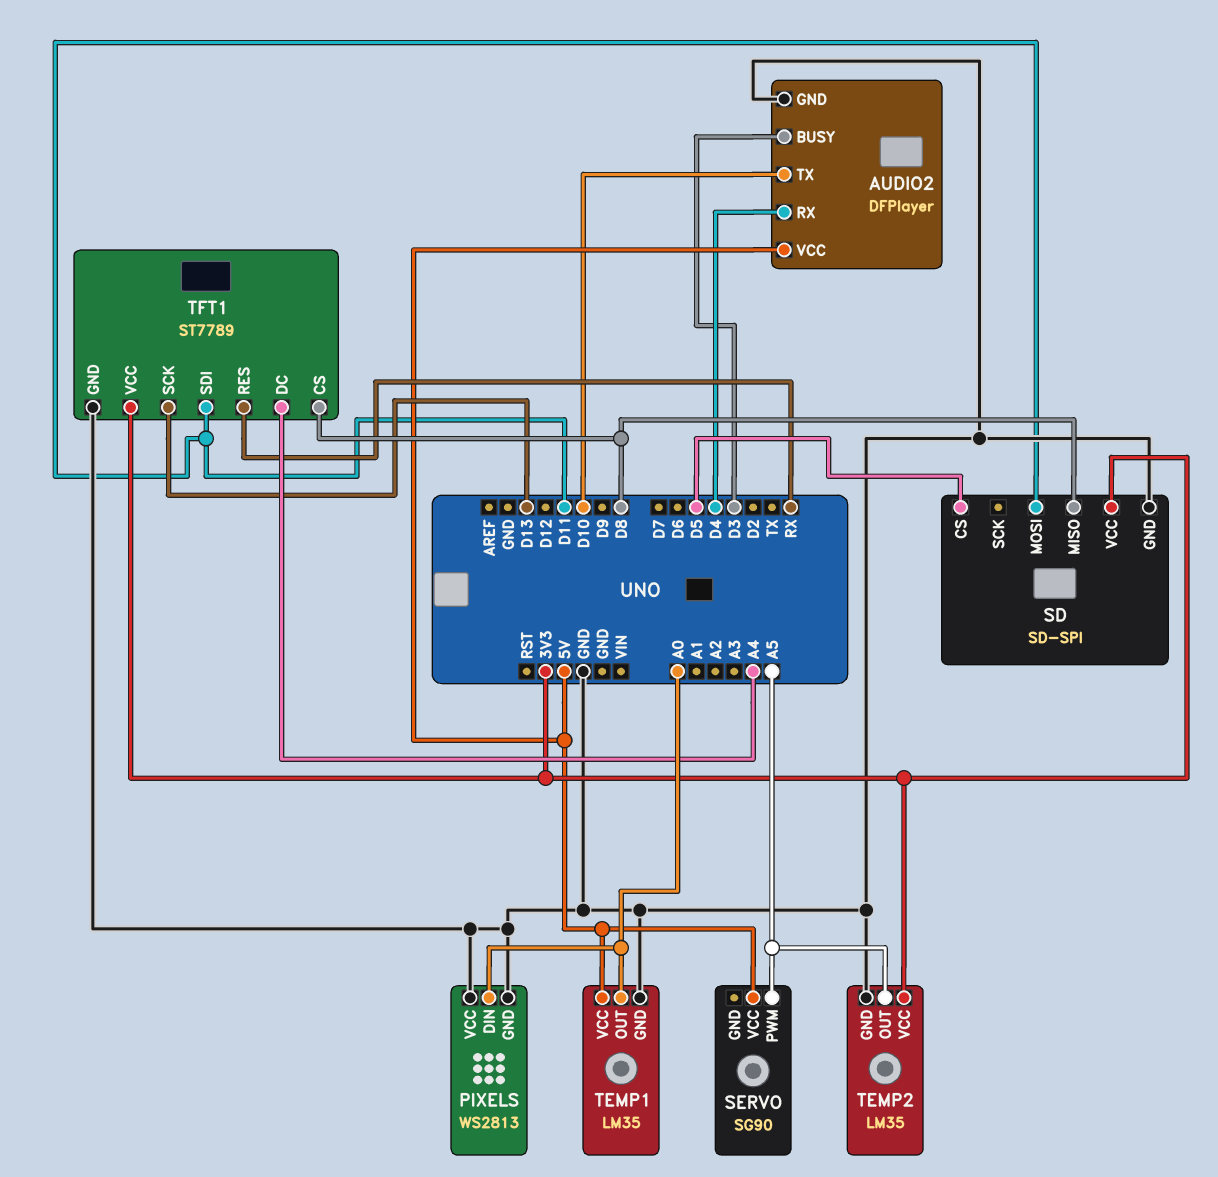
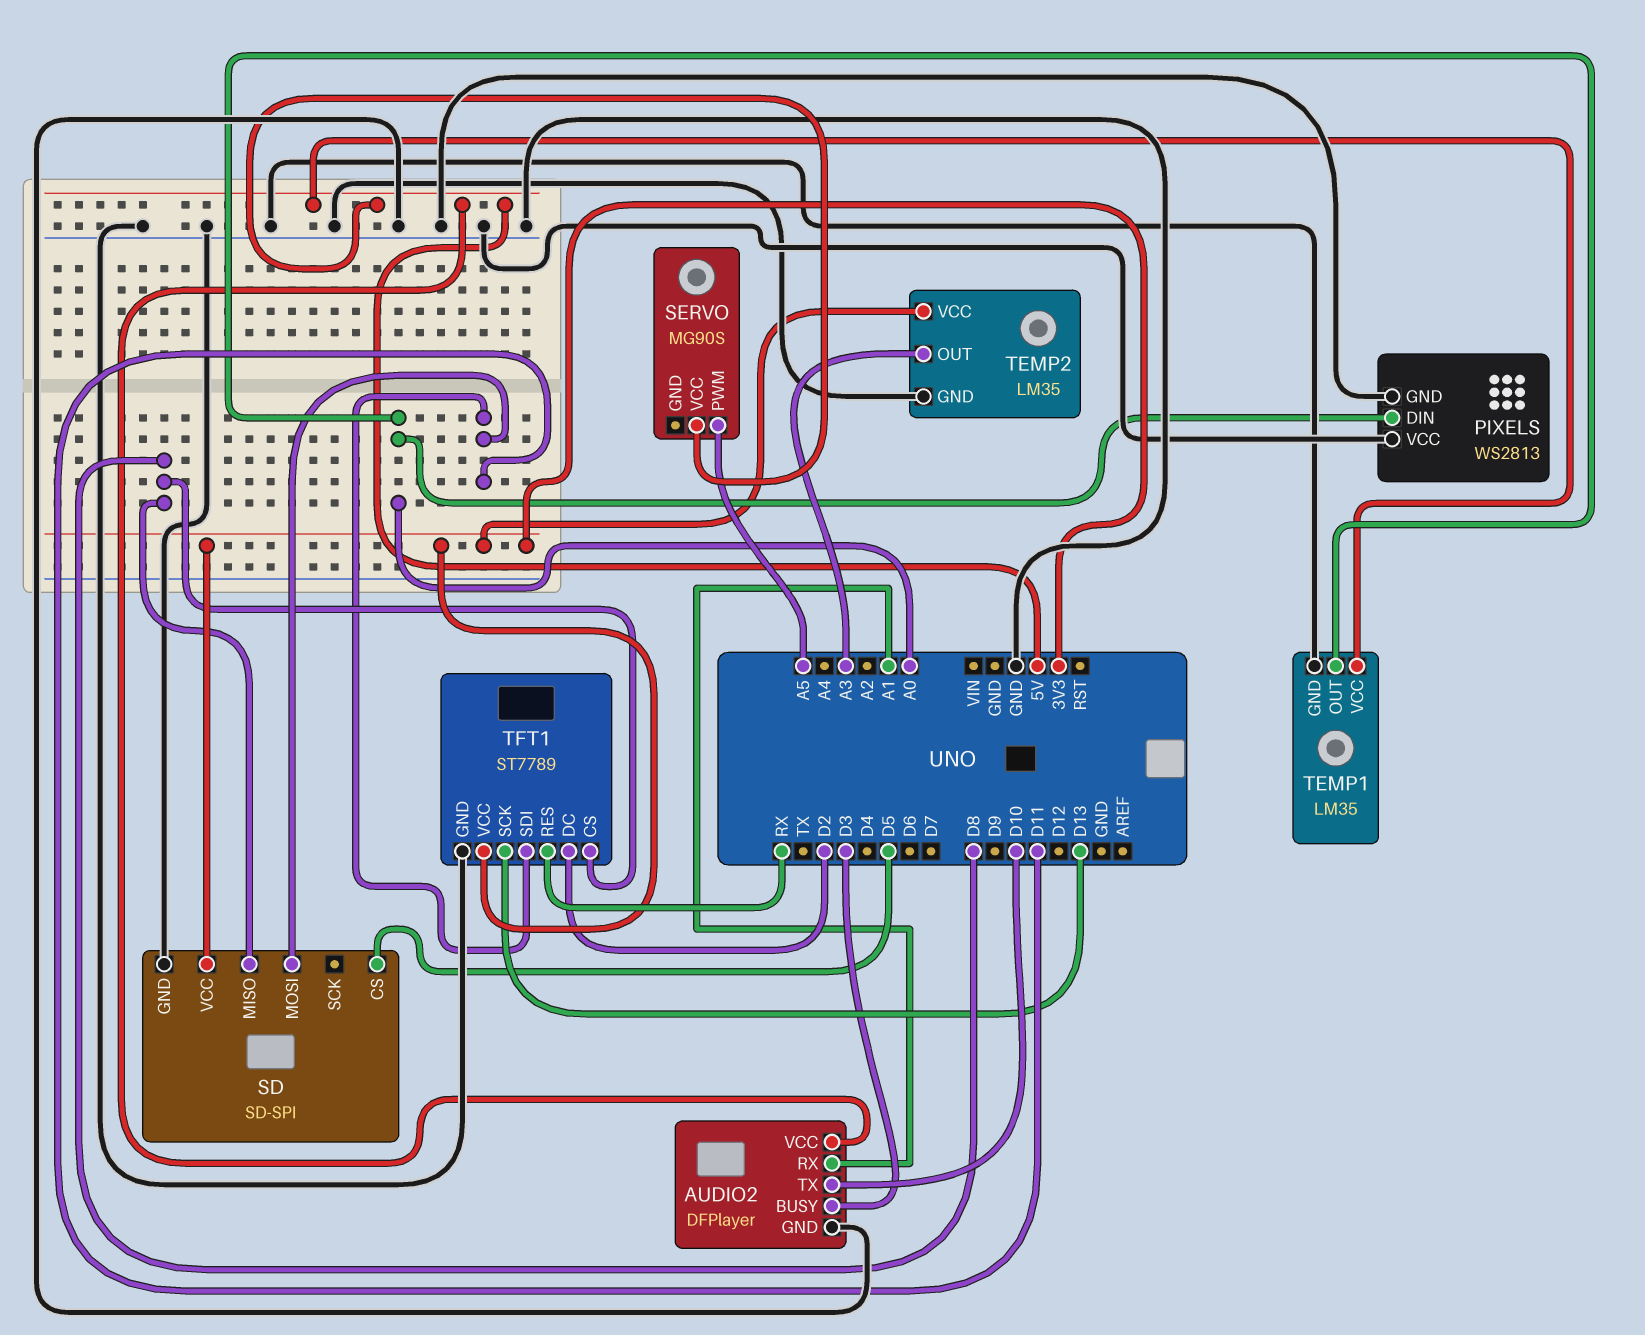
AUDIO2 pin RX: D4 -> A1
SERVO: SG90 -> MG90S
TEMP2 pin OUT: A5 -> A3
TFT1 pin DC: A4 -> D2

